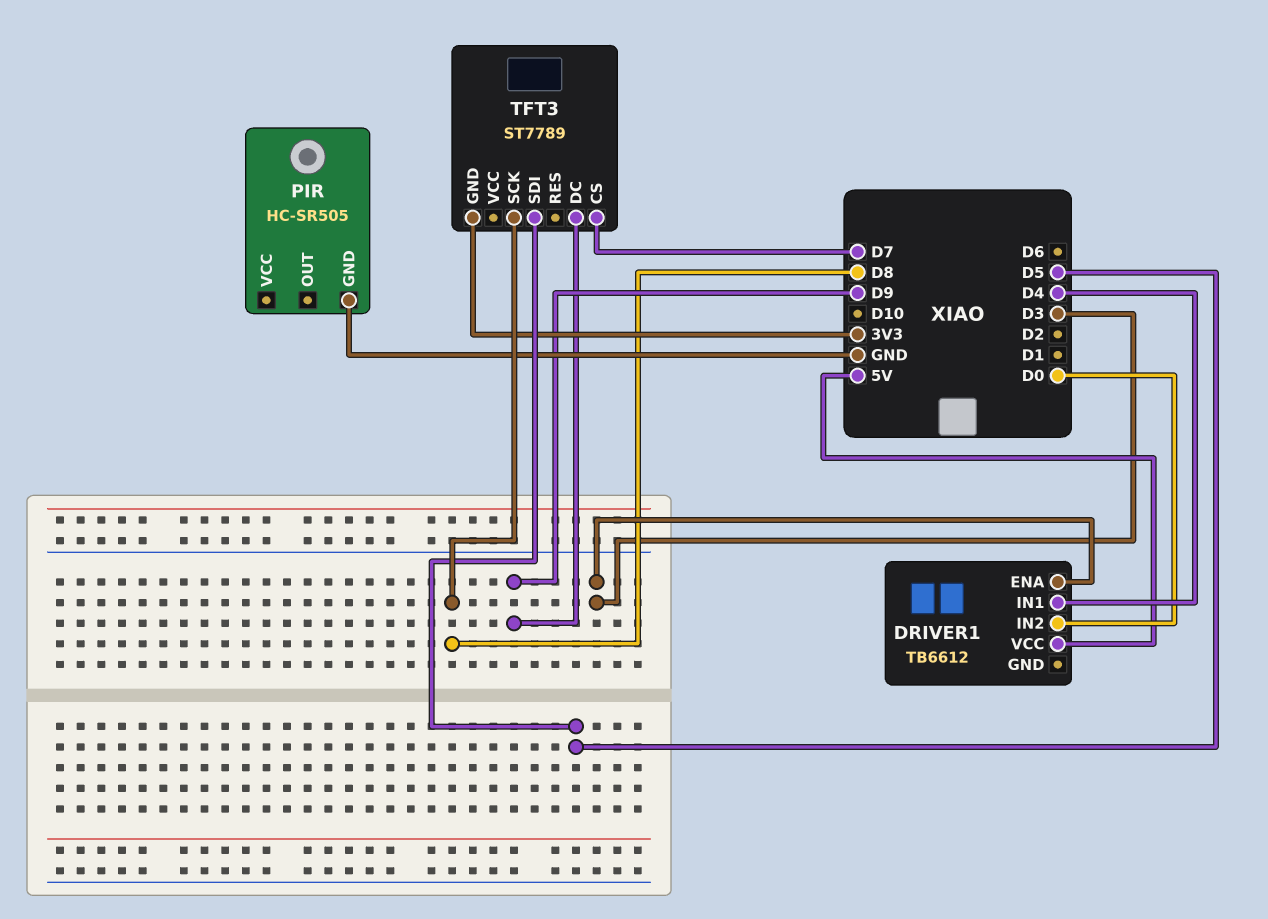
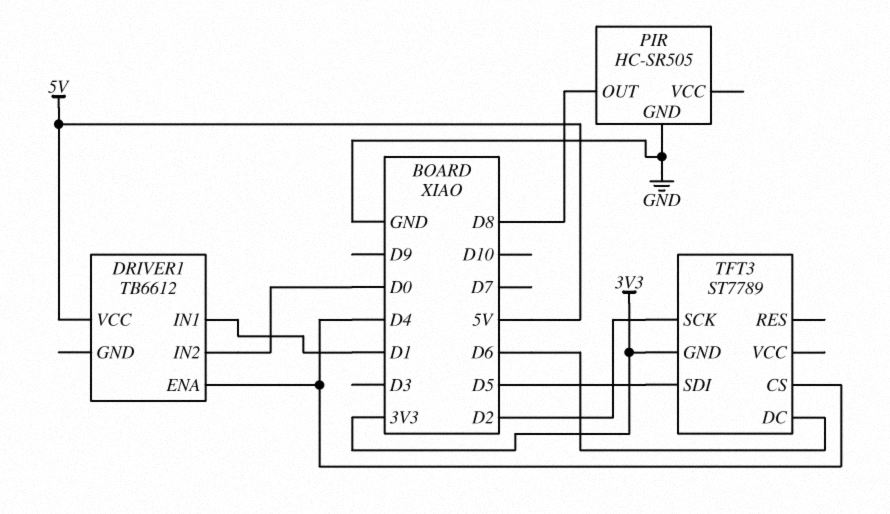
DRIVER1 pin ENA: D3 -> D4
DRIVER1 pin IN1: D4 -> D1
PIR pin OUT: none -> D8
TFT3 pin CS: D7 -> D4
TFT3 pin DC: D9 -> D6
TFT3 pin SCK: D8 -> D2

